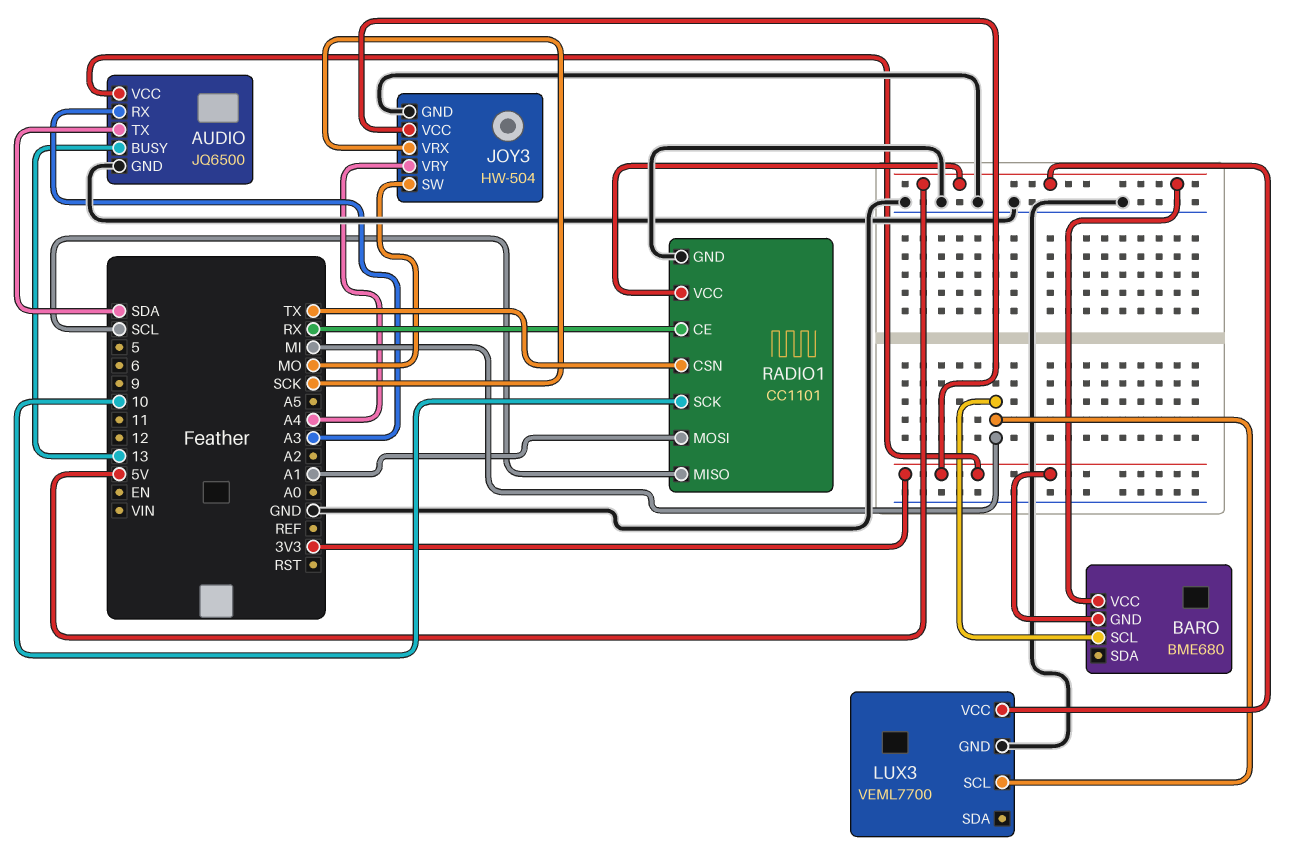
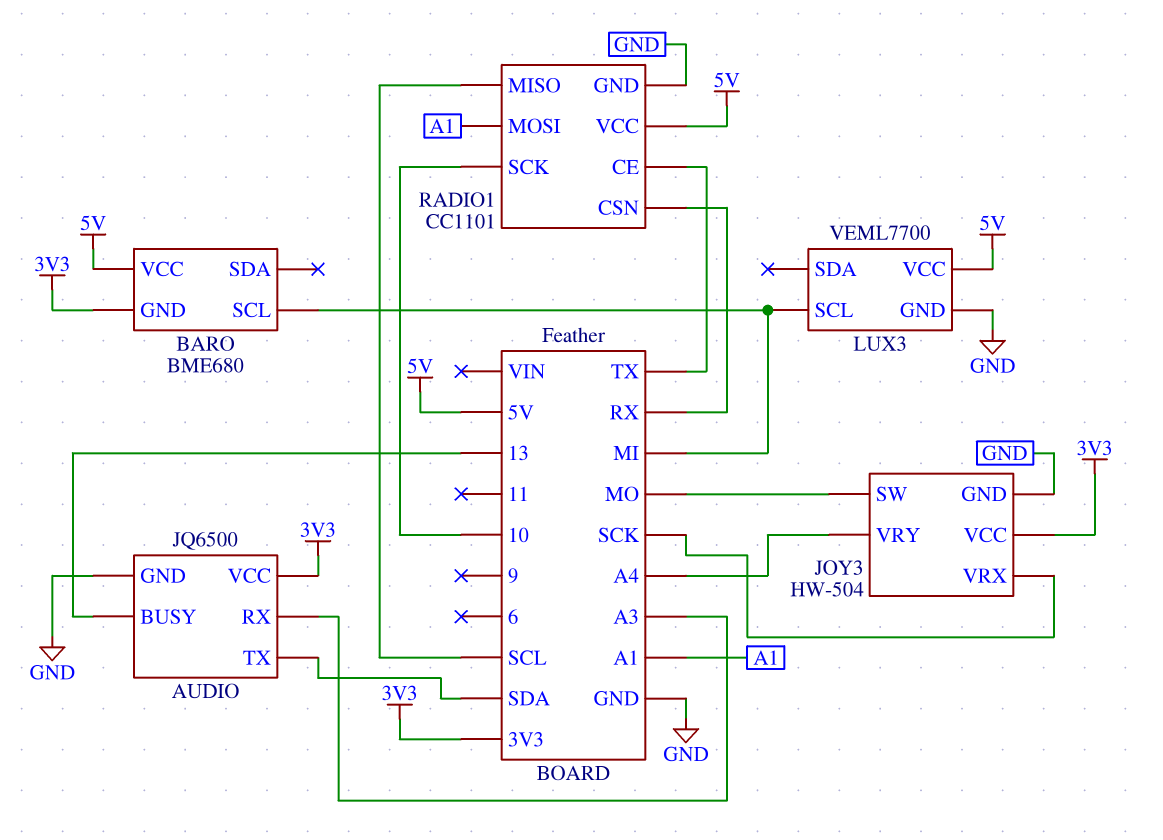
RADIO1 pin CE: RX -> TX
RADIO1 pin CSN: TX -> RX

